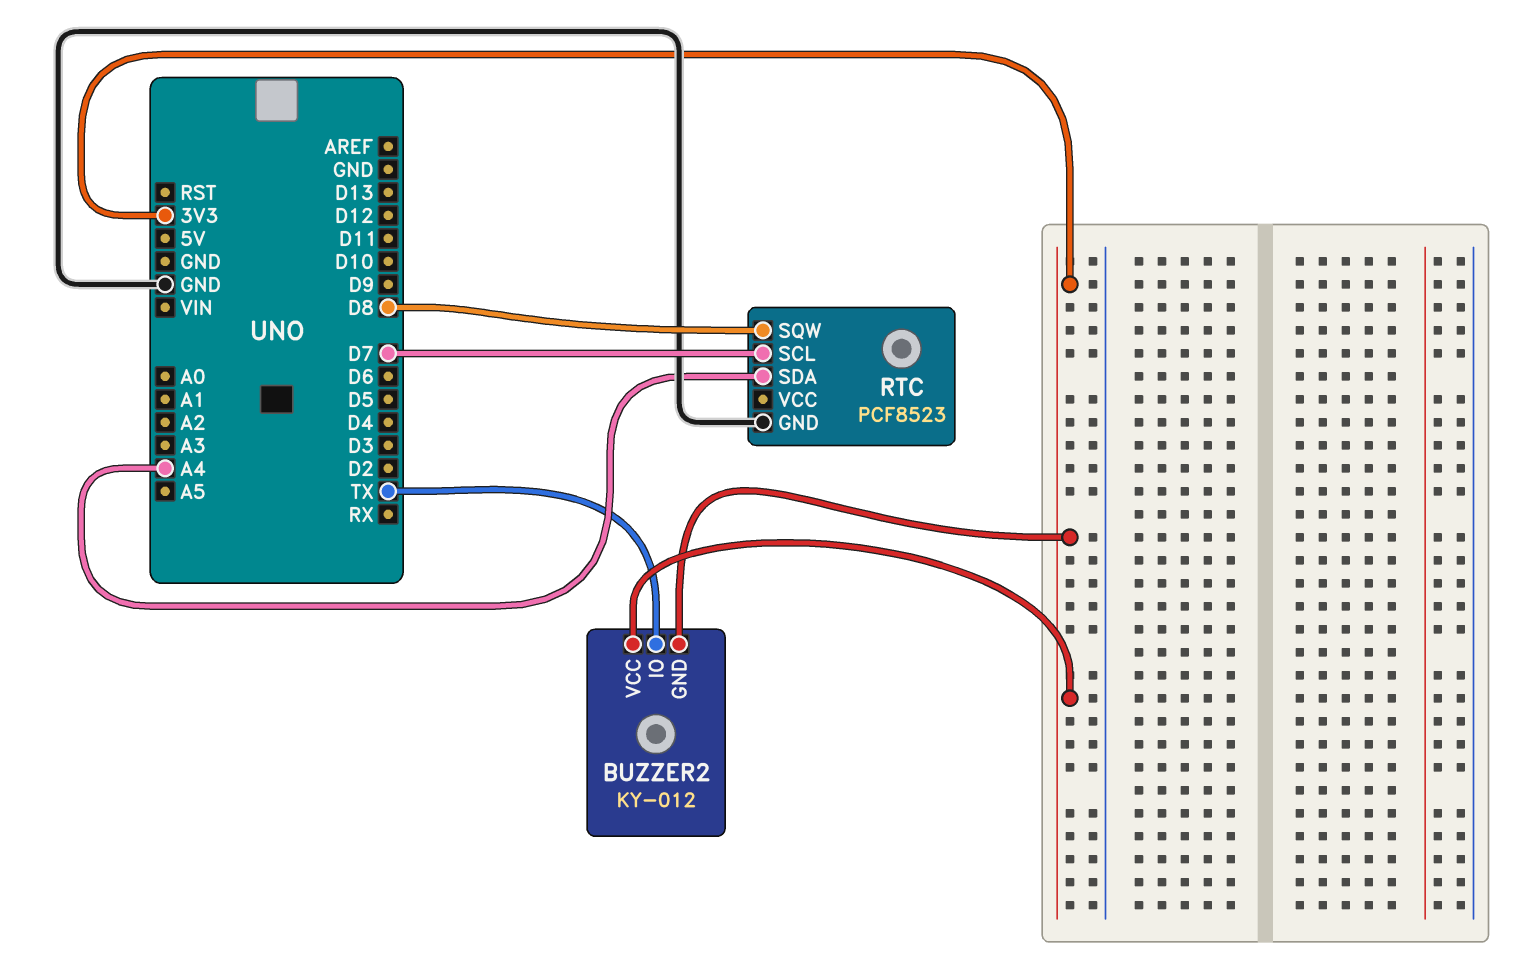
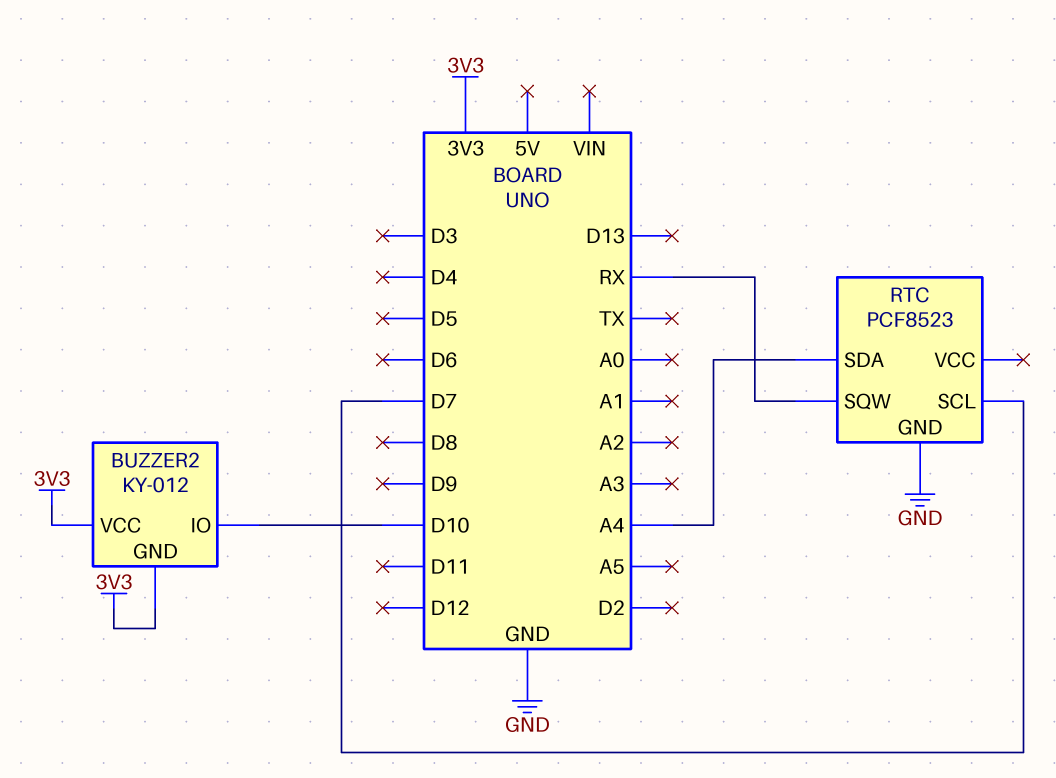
BUZZER2 pin IO: TX -> D10
RTC pin SQW: D8 -> RX

